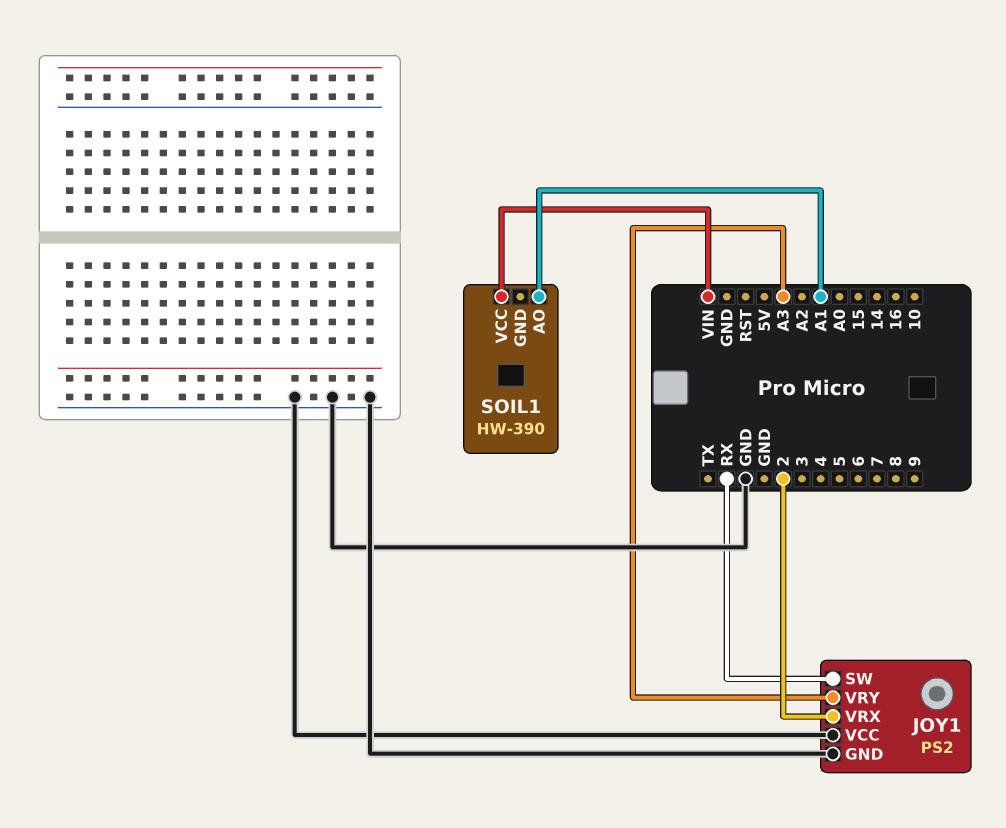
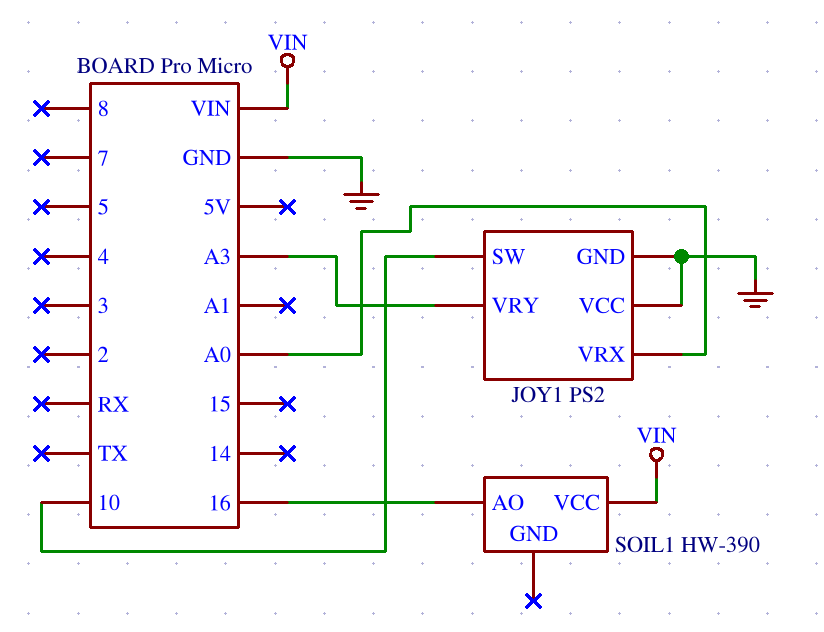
JOY1 pin SW: RX -> 10
JOY1 pin VRX: 2 -> A0
SOIL1 pin AO: A1 -> 16

